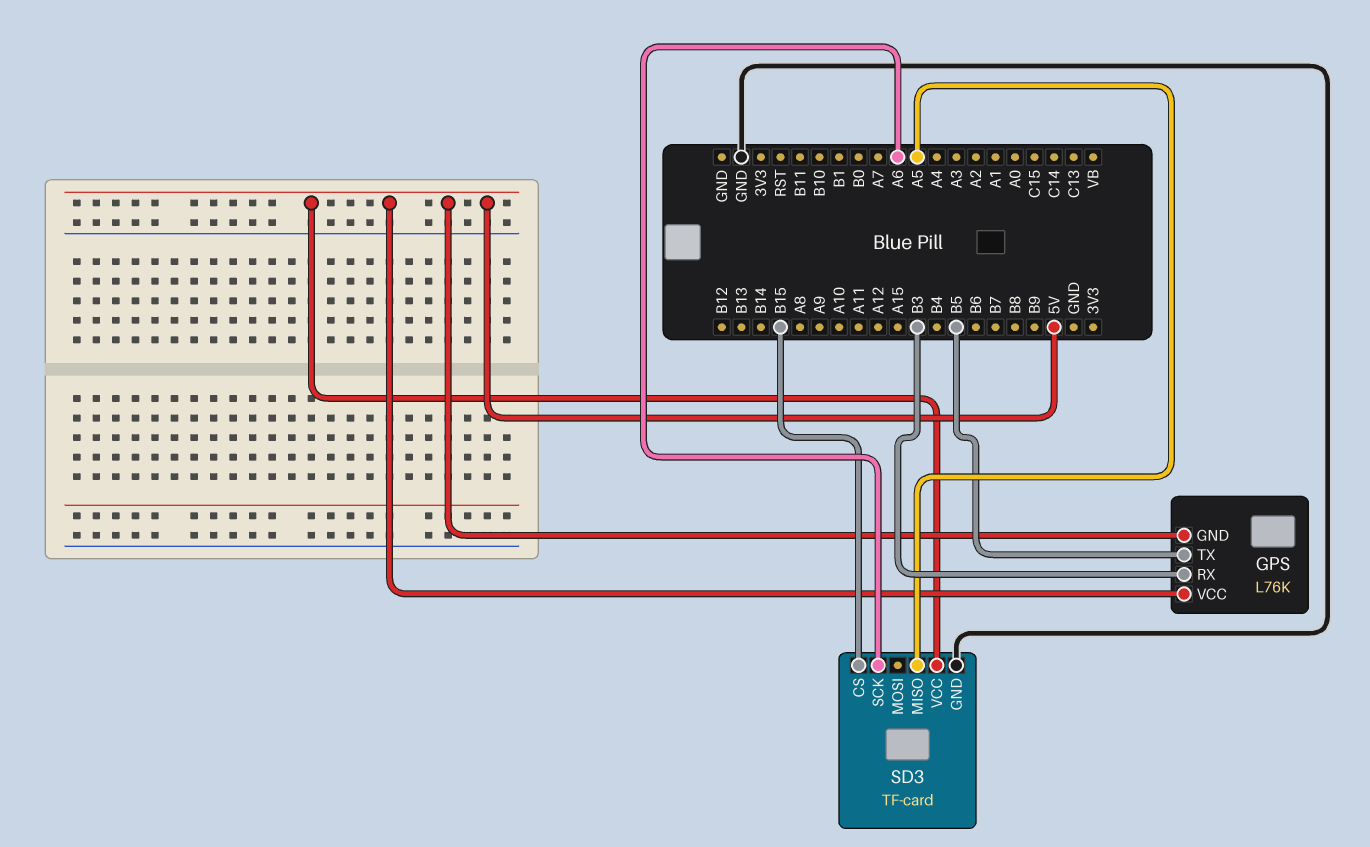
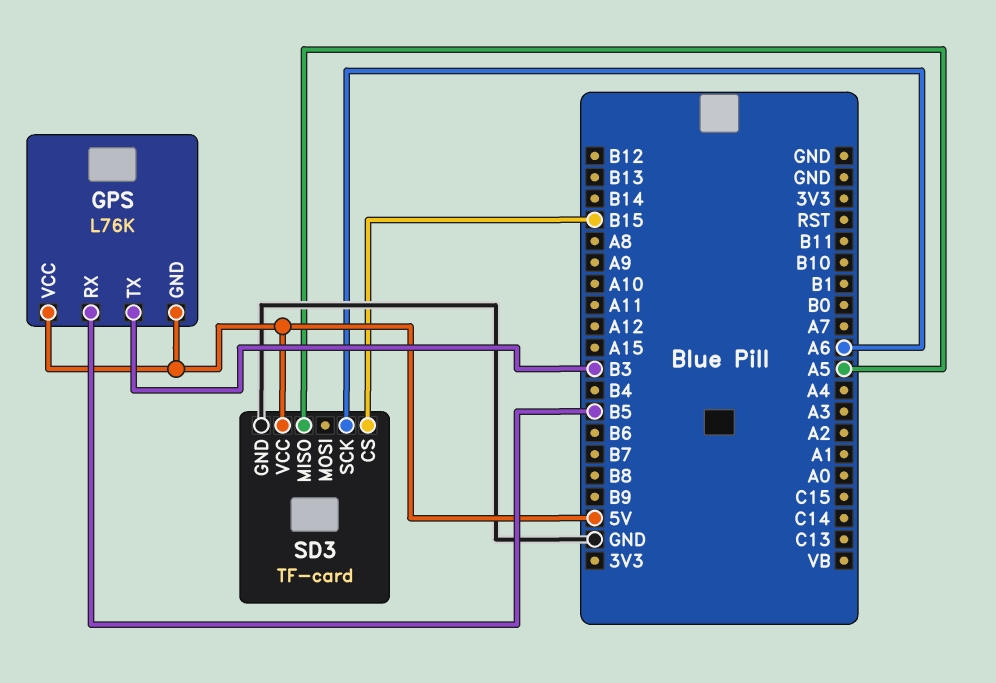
GPS pin RX: B3 -> B5
GPS pin TX: B5 -> B3

